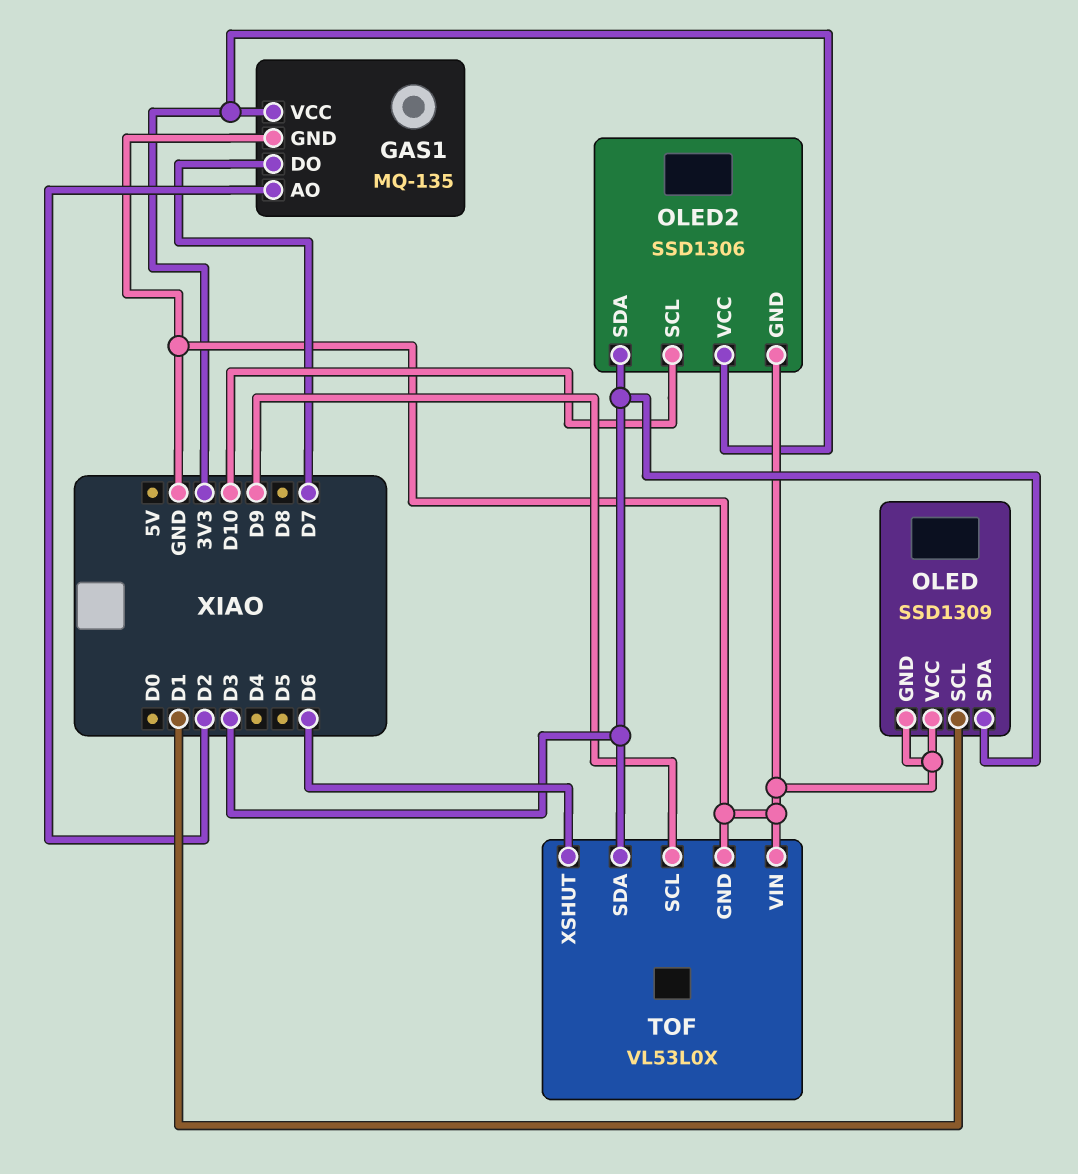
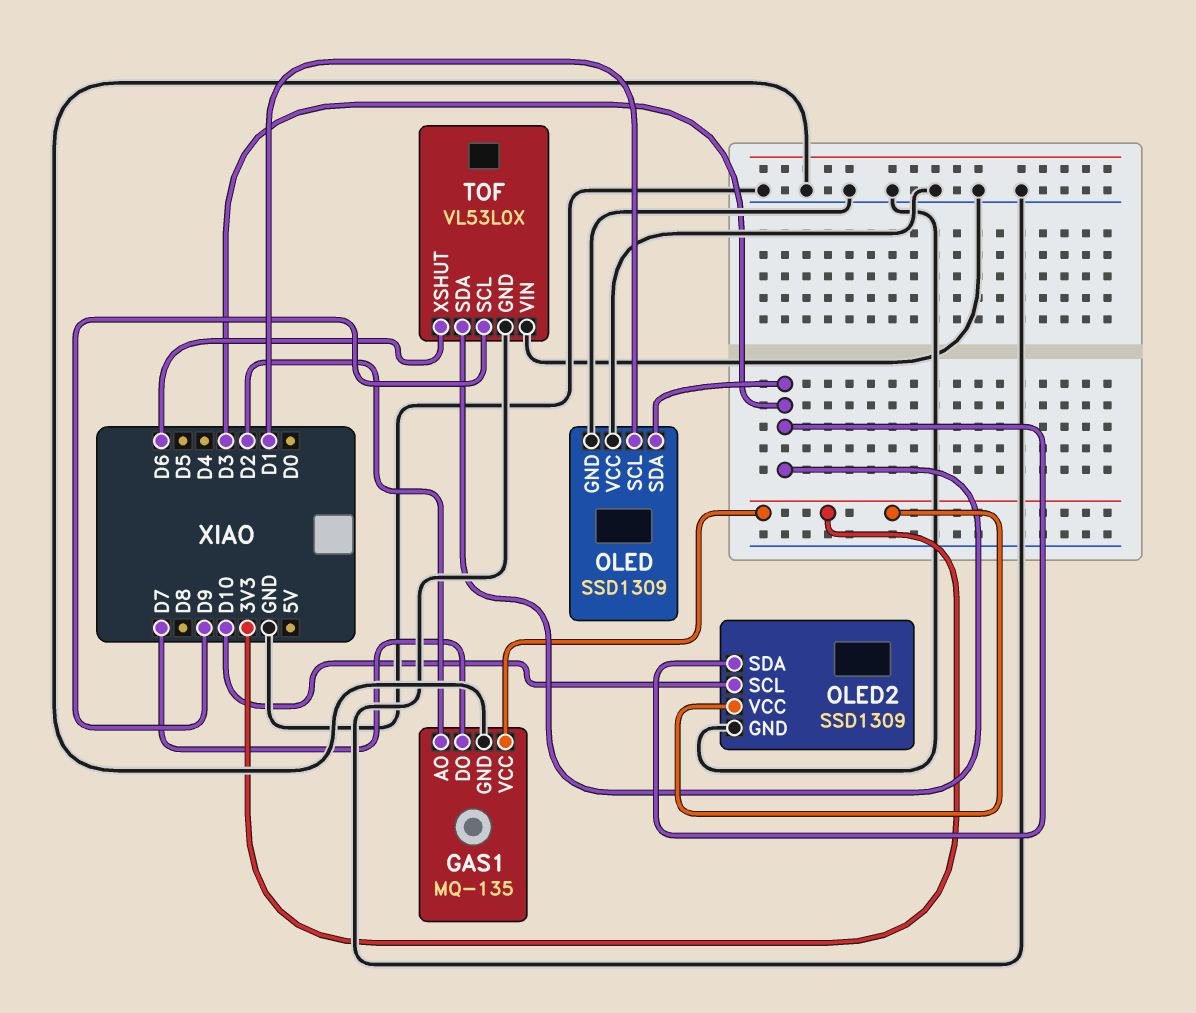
OLED2: SSD1306 -> SSD1309

